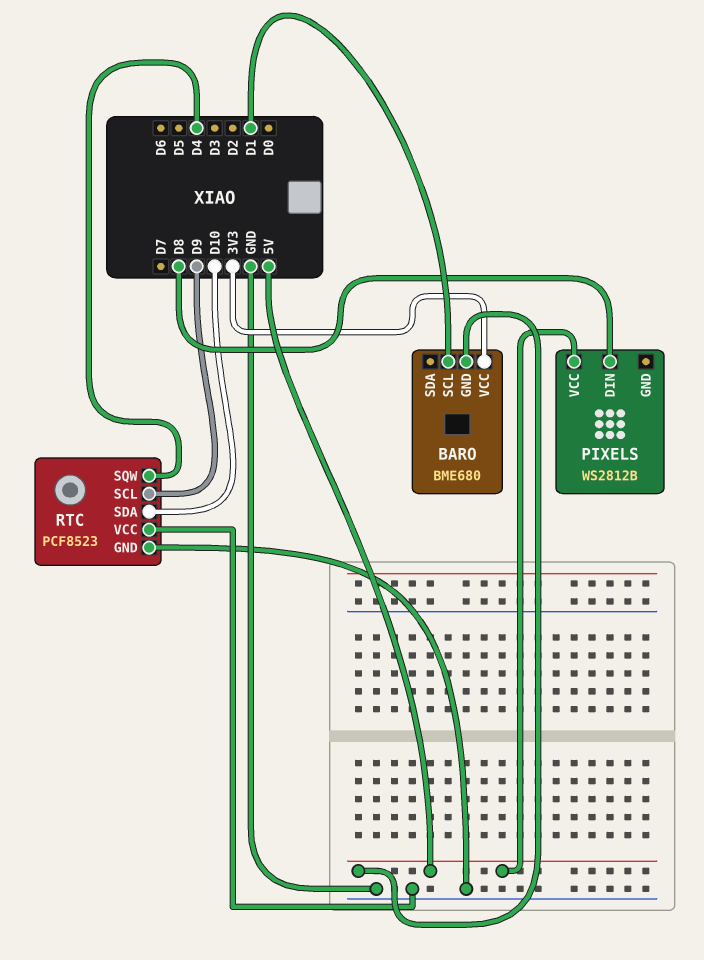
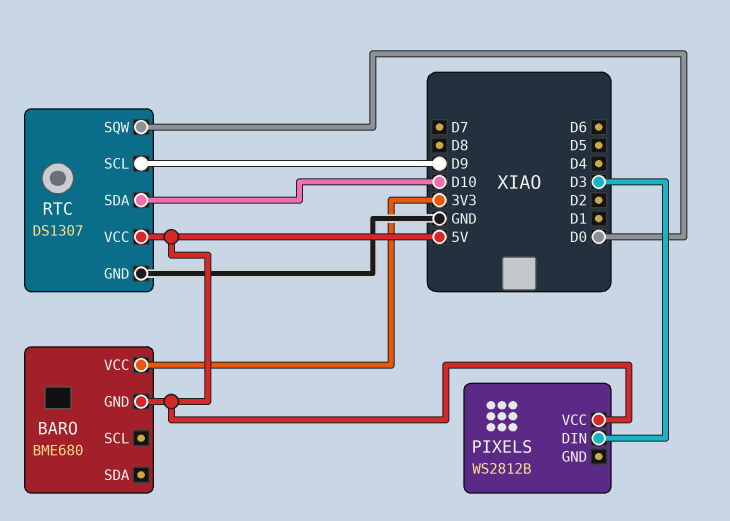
BARO pin SCL: D1 -> none
PIXELS pin DIN: D8 -> D3
RTC: PCF8523 -> DS1307
RTC pin SQW: D4 -> D0
RTC pin VCC: GND -> 5V

